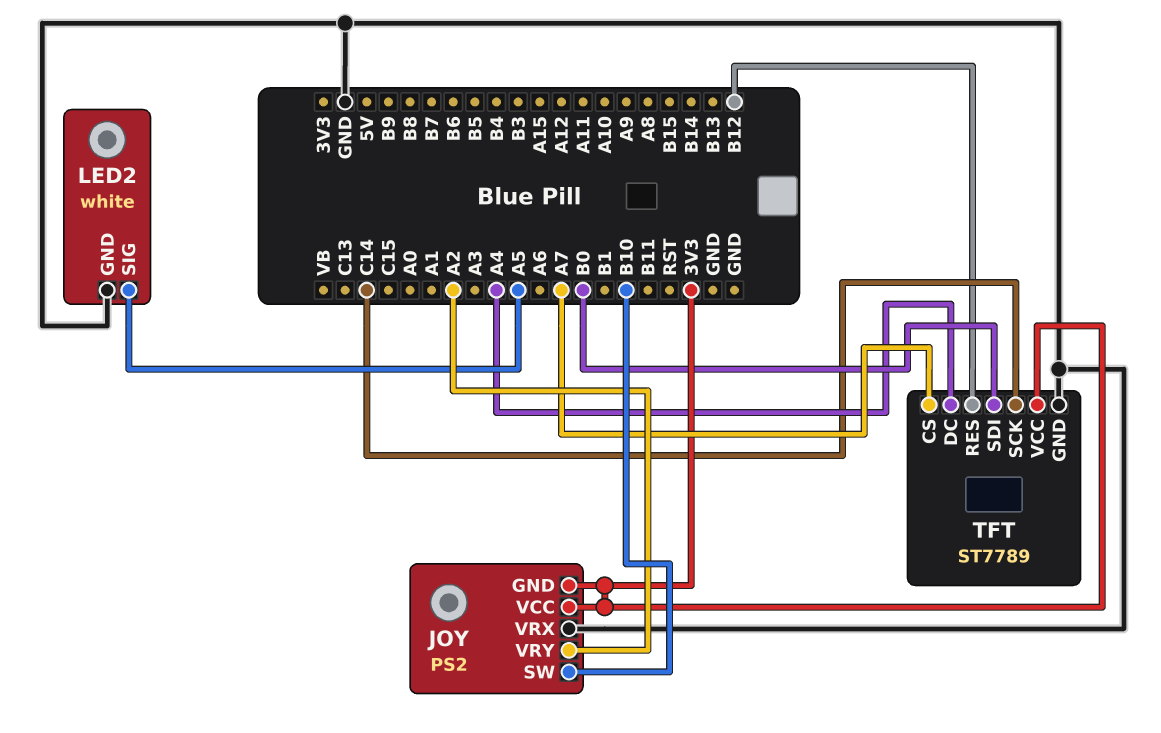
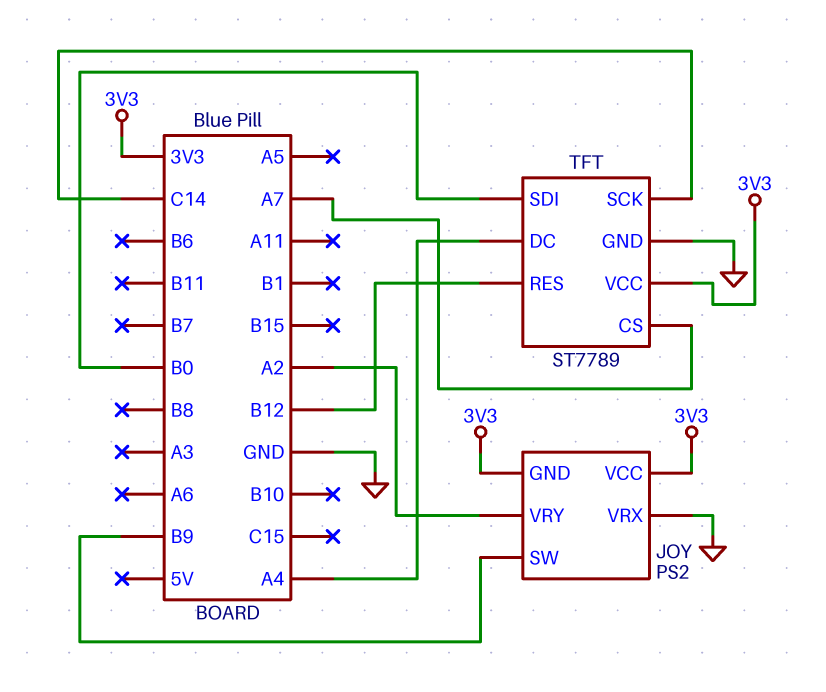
JOY pin SW: B10 -> B9
LED2: white -> none
LED2 pin GND: GND -> none
LED2 pin SIG: A5 -> none

